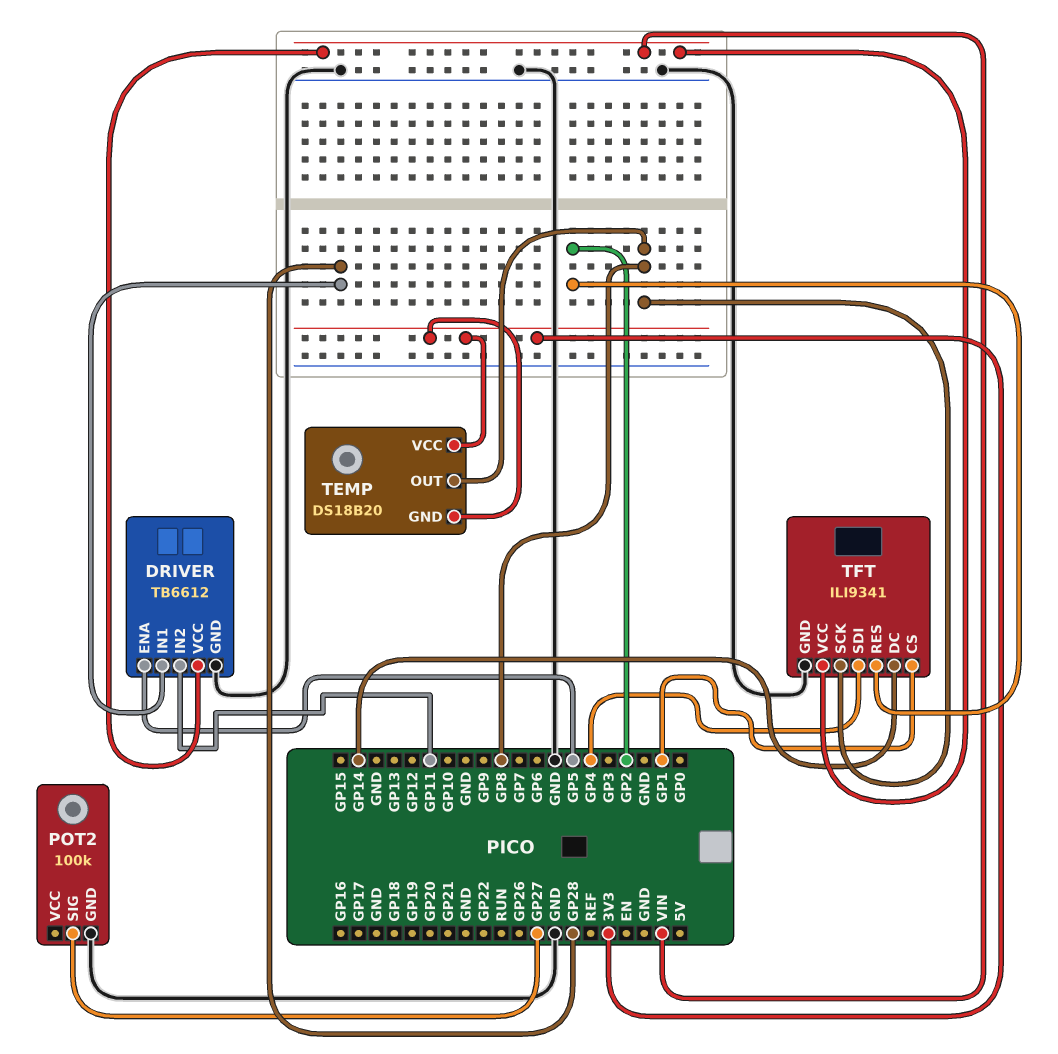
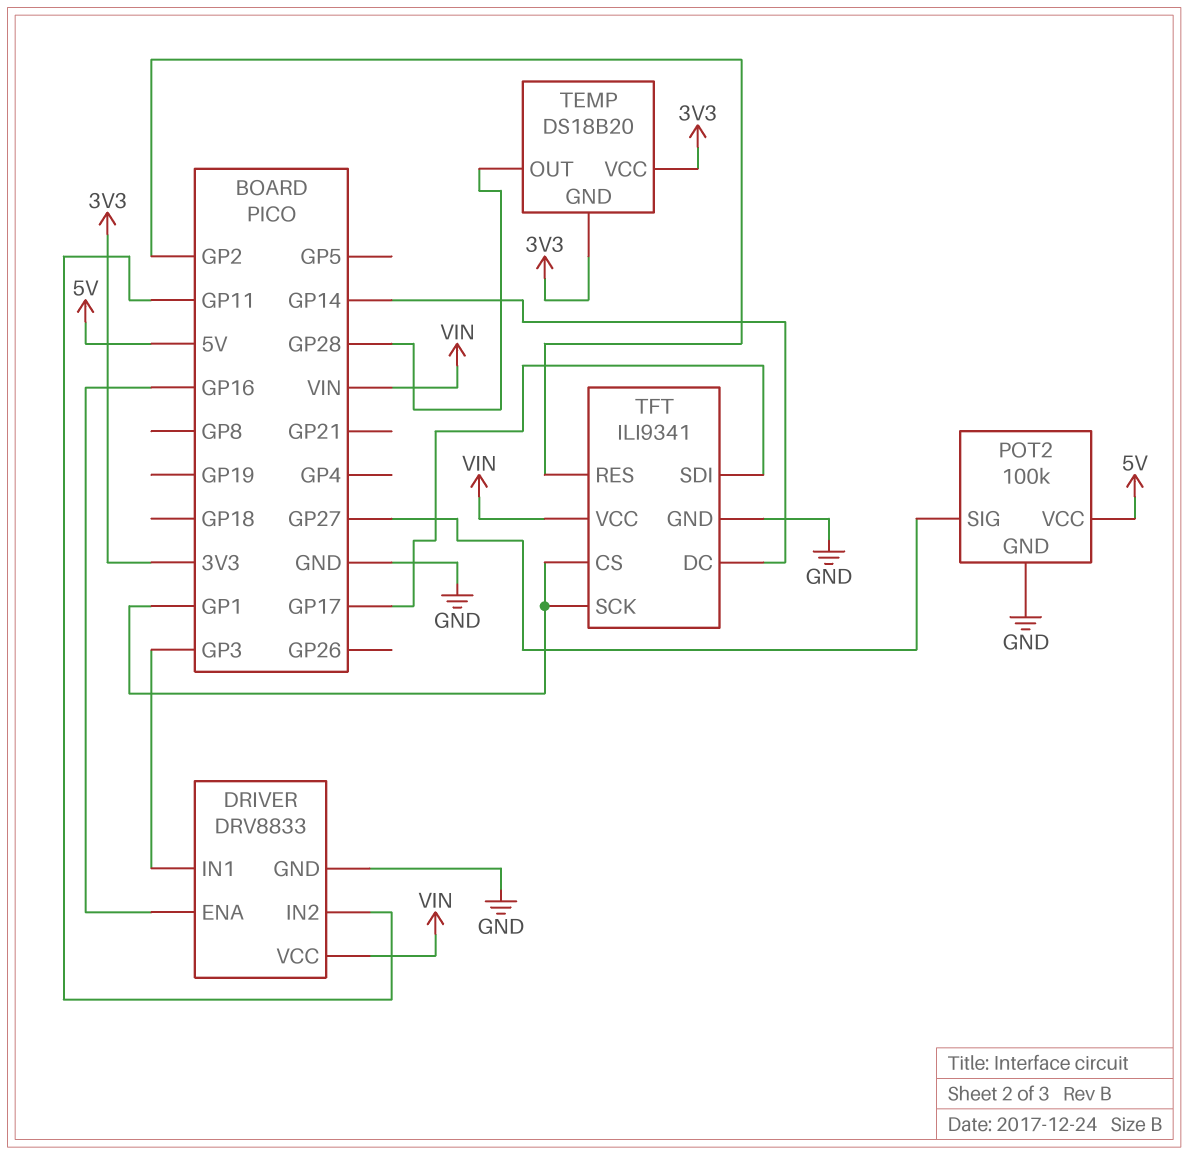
DRIVER: TB6612 -> DRV8833
DRIVER pin ENA: GP5 -> GP16
DRIVER pin IN1: GP28 -> GP3
POT2 pin VCC: none -> 5V
TEMP pin OUT: GP8 -> GP28
TFT pin SCK: GP8 -> GP1
TFT pin SDI: GP4 -> GP17

